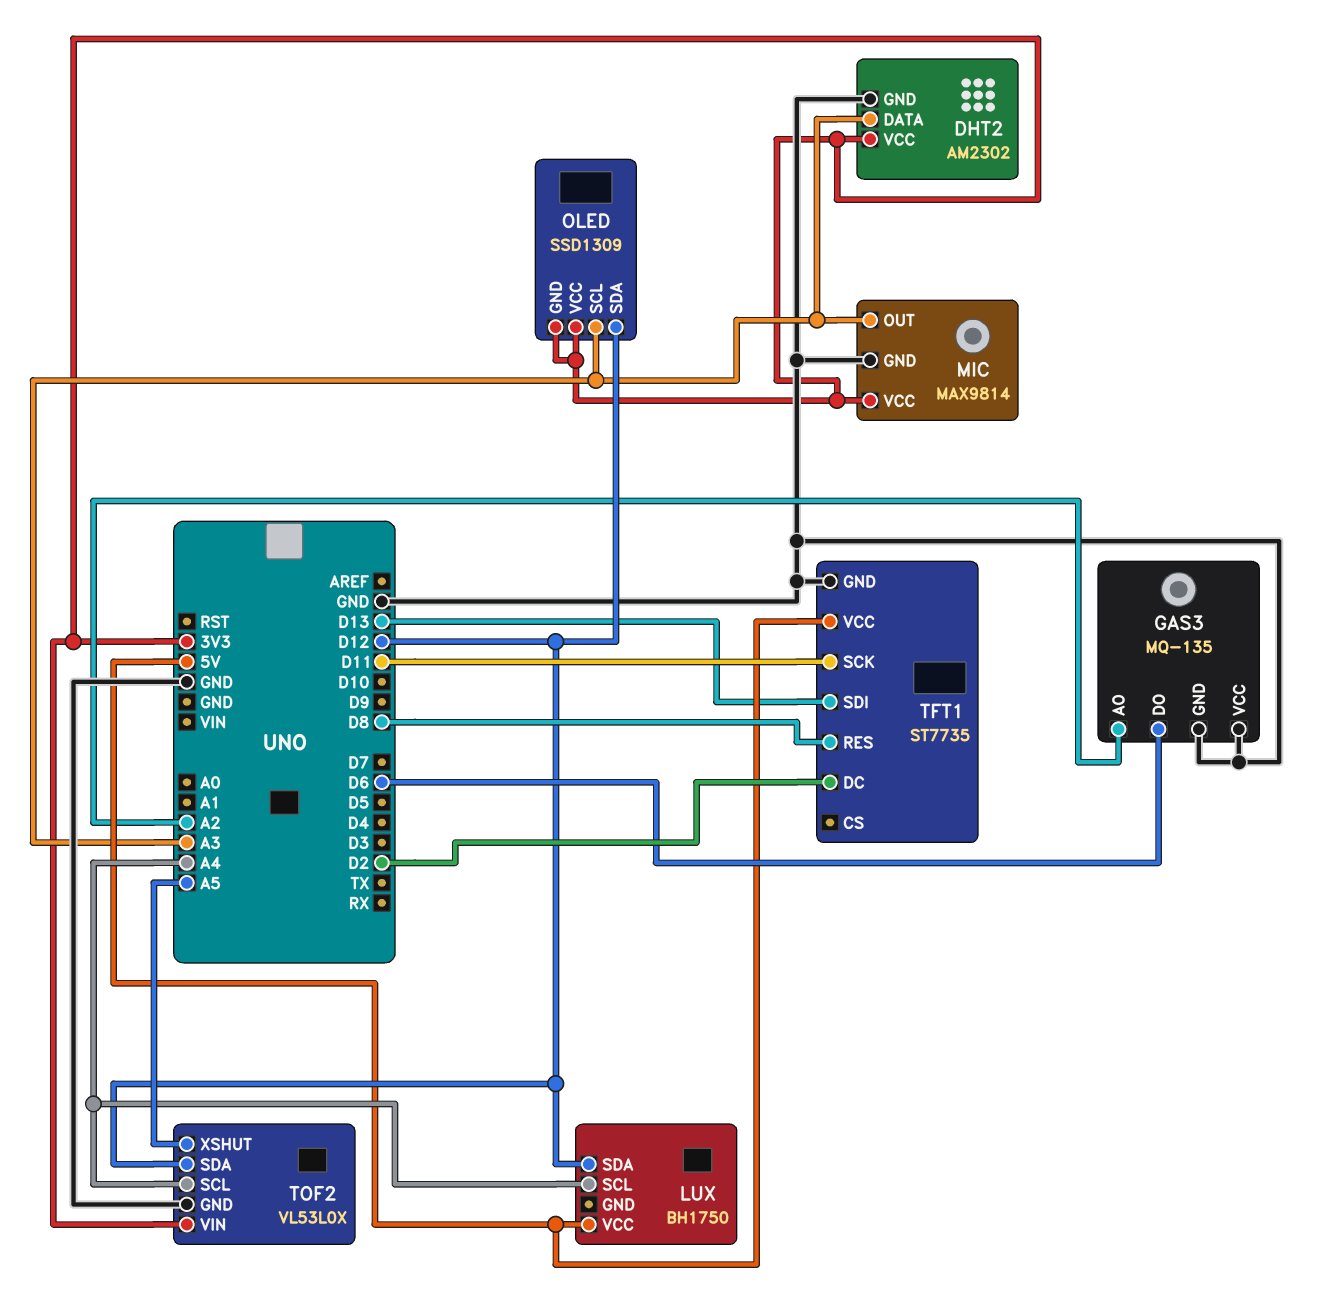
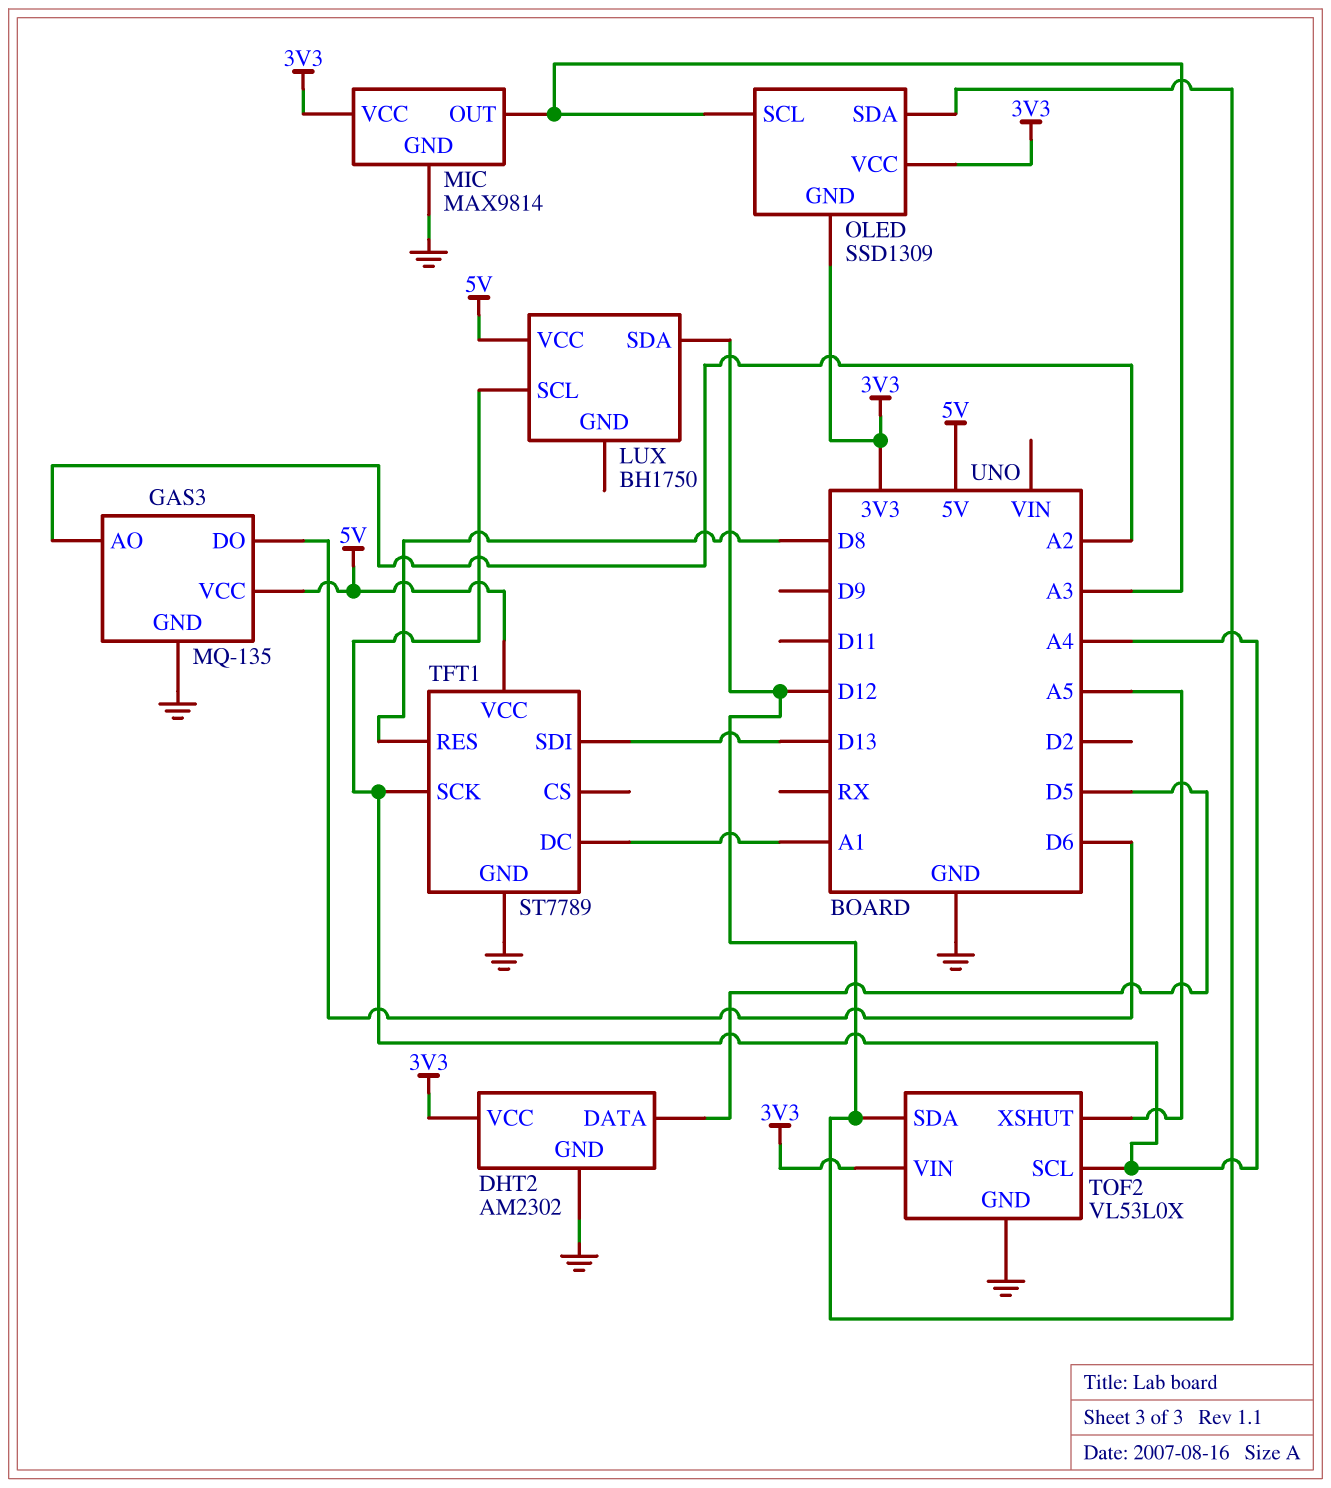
DHT2 pin DATA: A3 -> D5
GAS3 pin VCC: GND -> 5V
TFT1: ST7735 -> ST7789
TFT1 pin DC: D2 -> A1
TFT1 pin SCK: D11 -> A4

